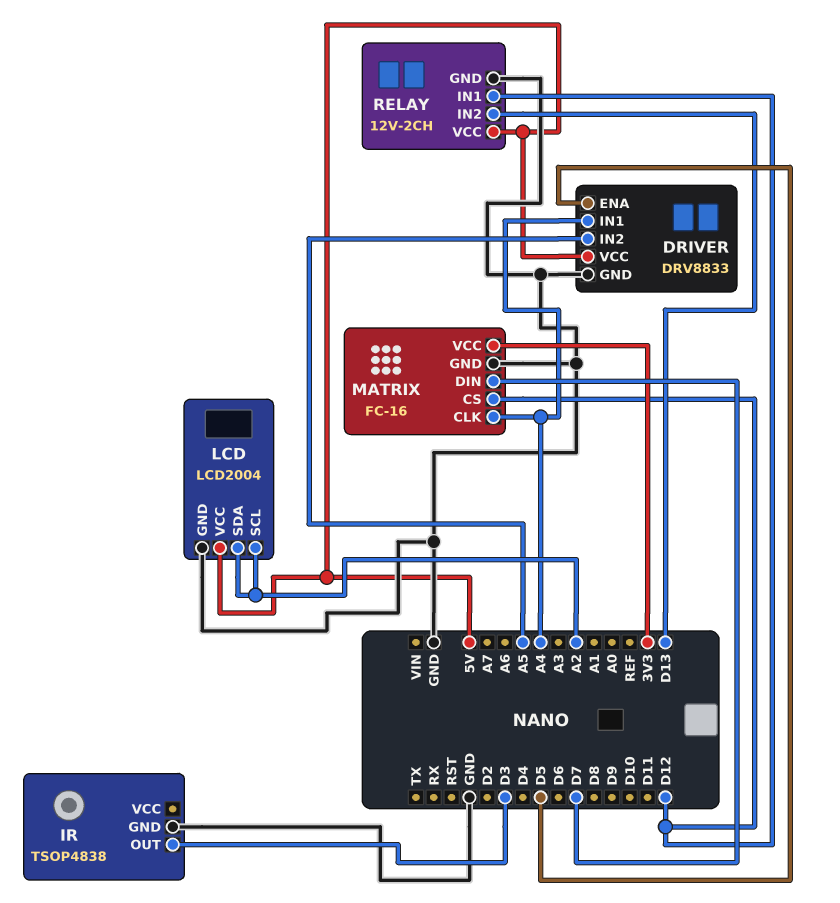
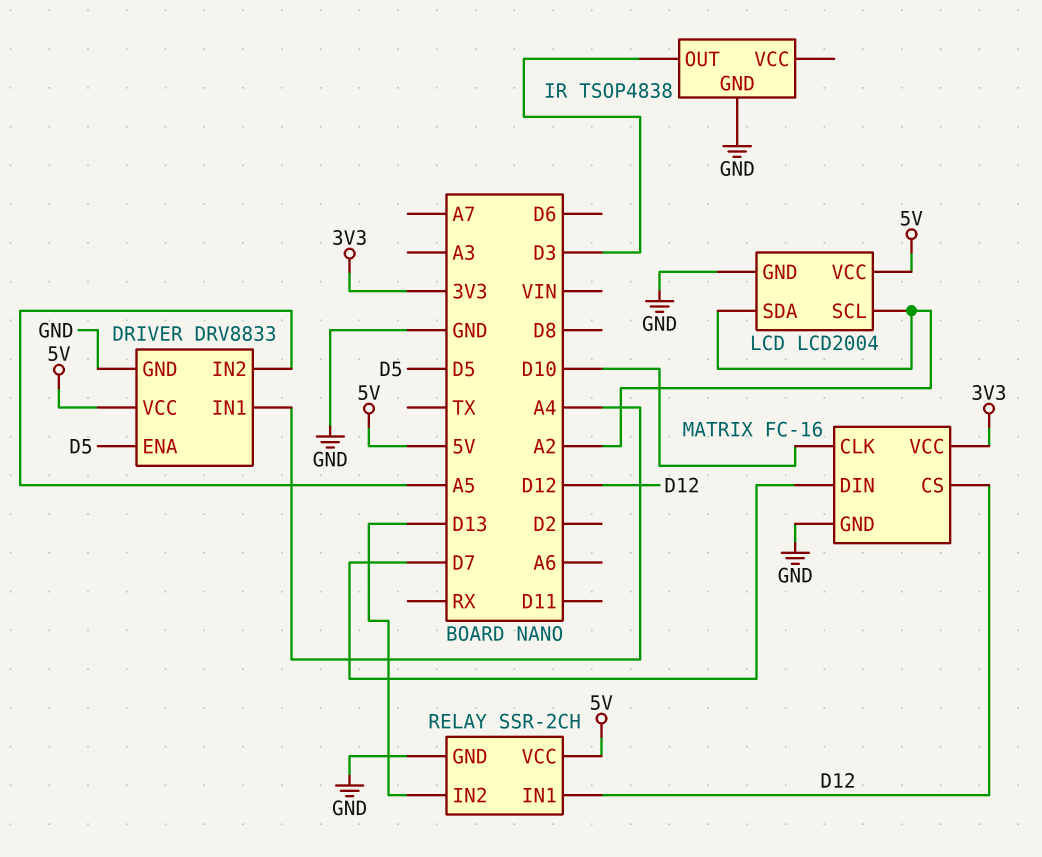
MATRIX pin CLK: A4 -> D10
RELAY: 12V-2CH -> SSR-2CH

